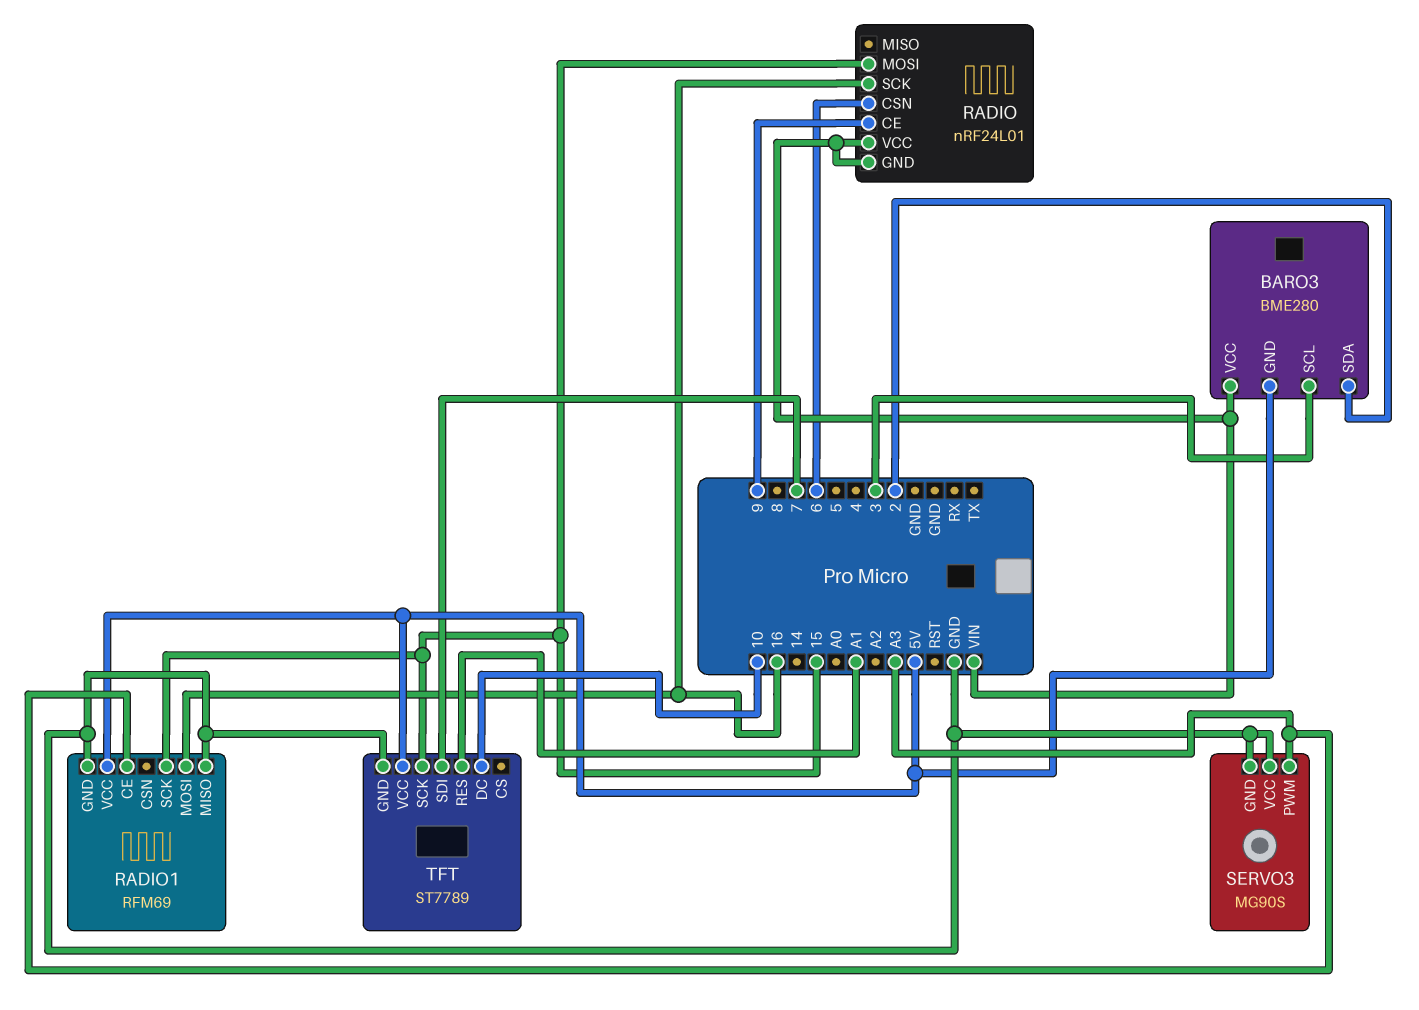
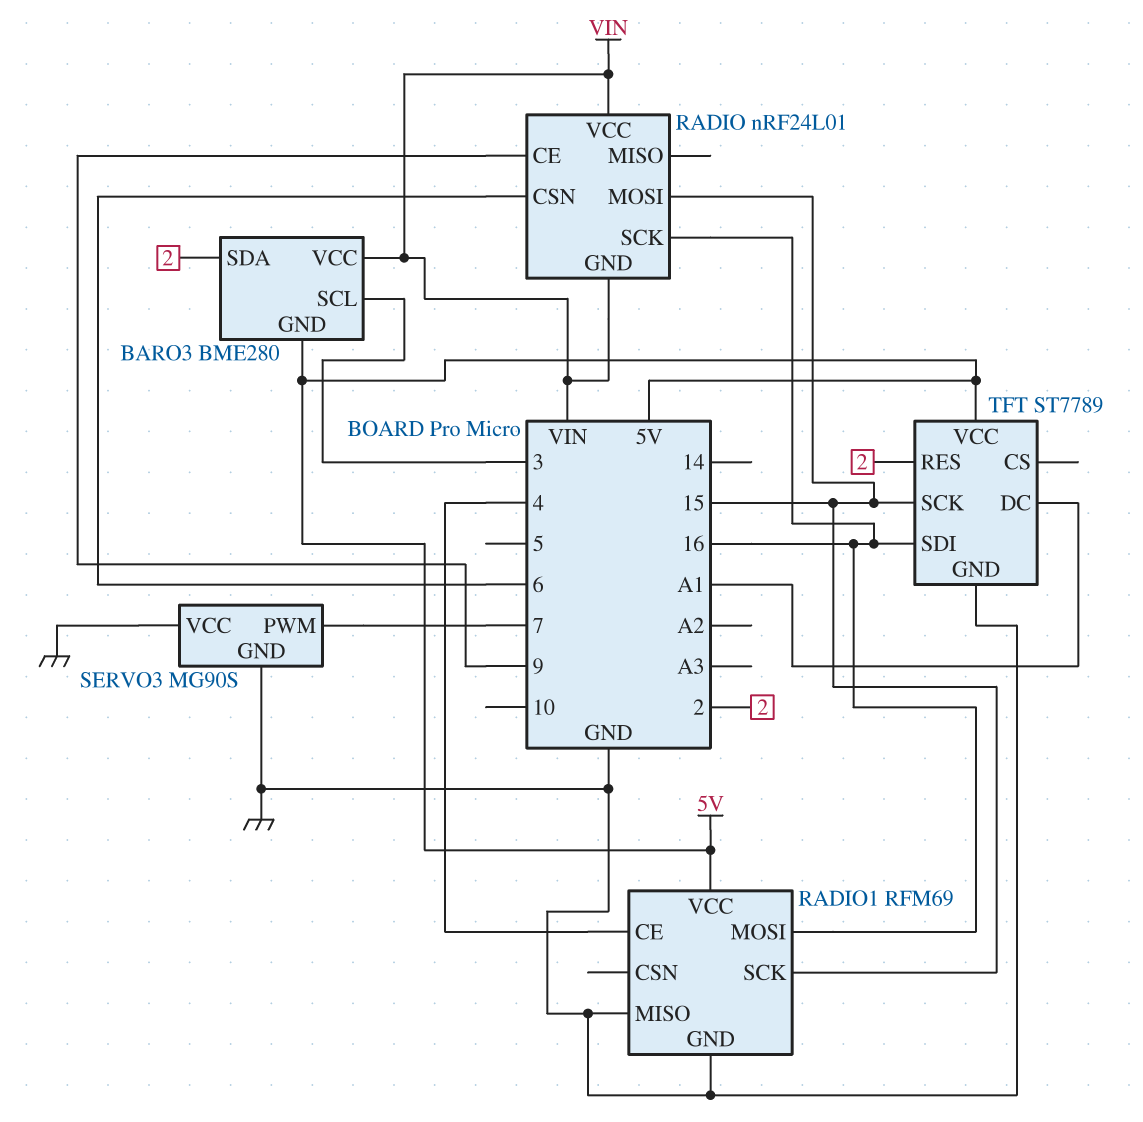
RADIO1 pin CE: A3 -> 4
SERVO3 pin PWM: A3 -> 7
TFT pin DC: 10 -> A1
TFT pin RES: A1 -> 2
TFT pin SDI: 7 -> 16

